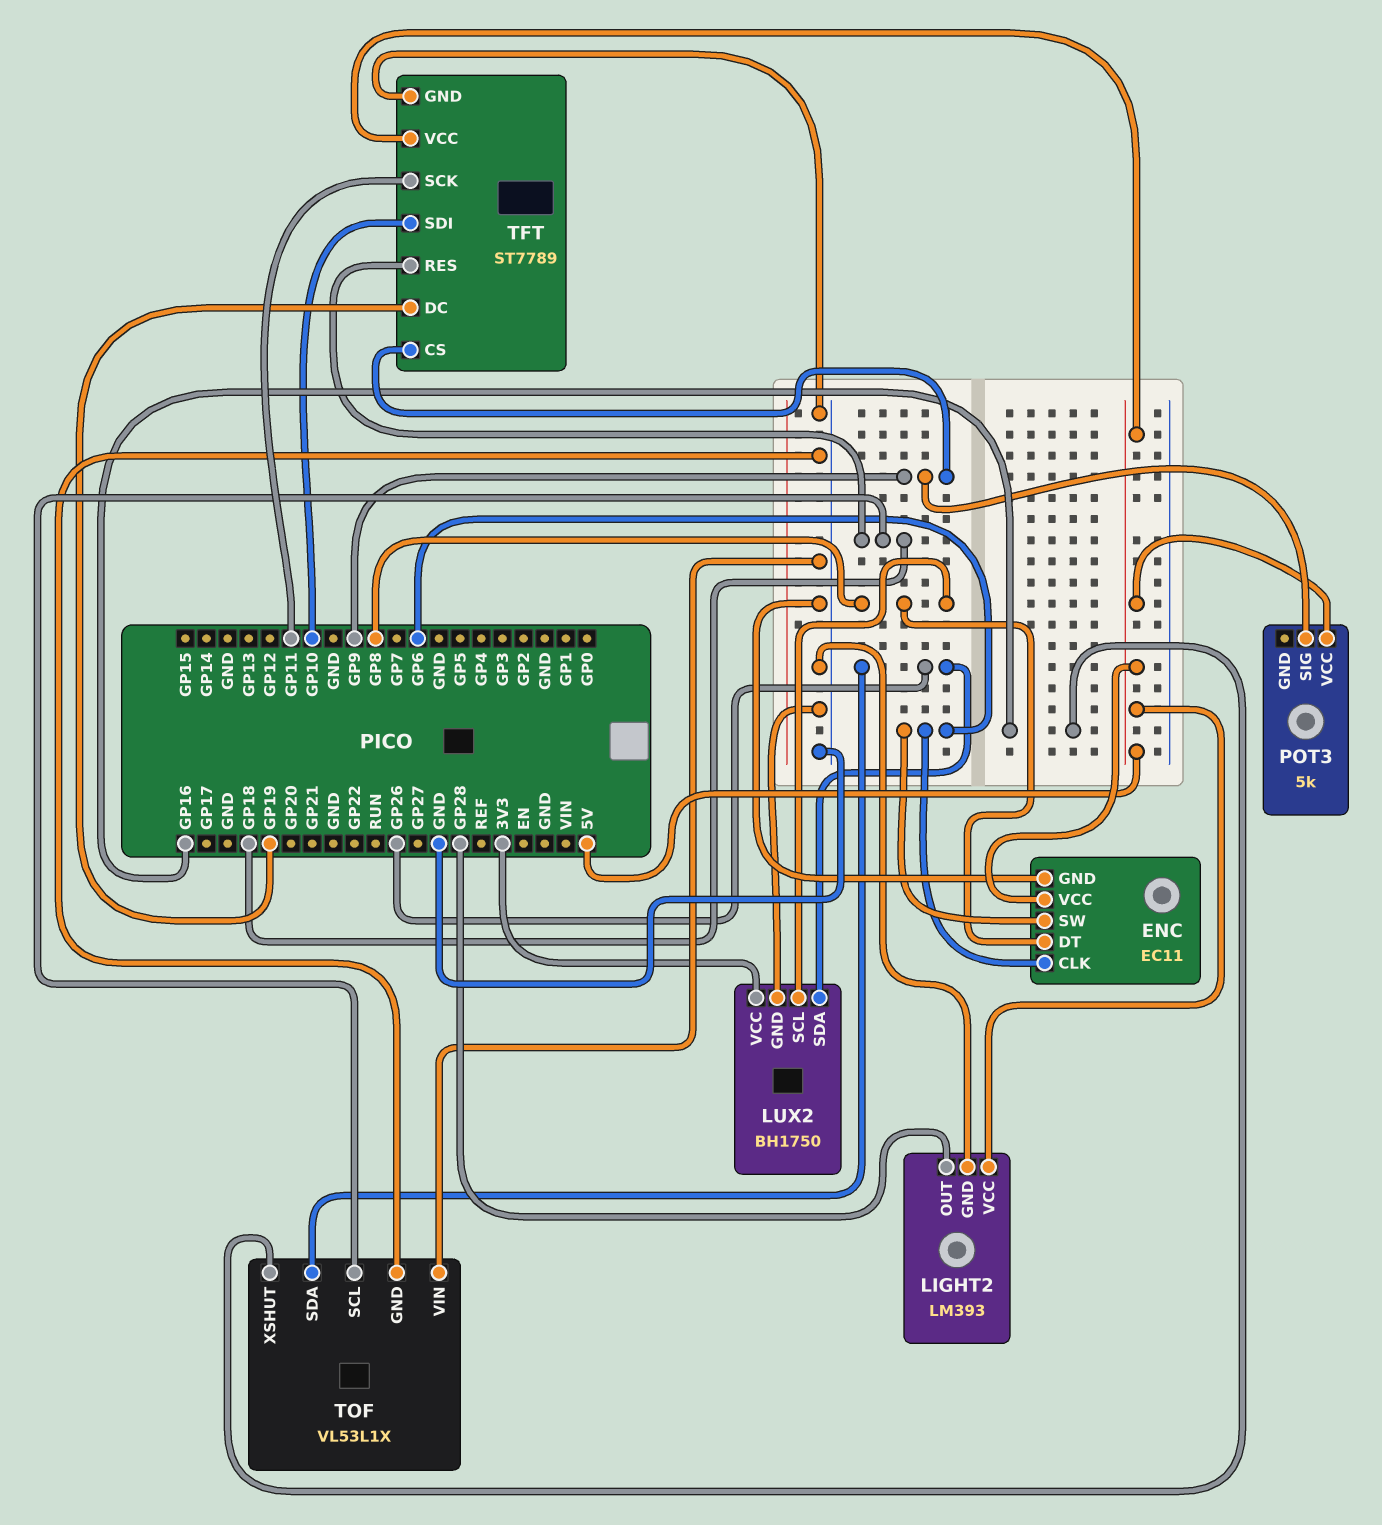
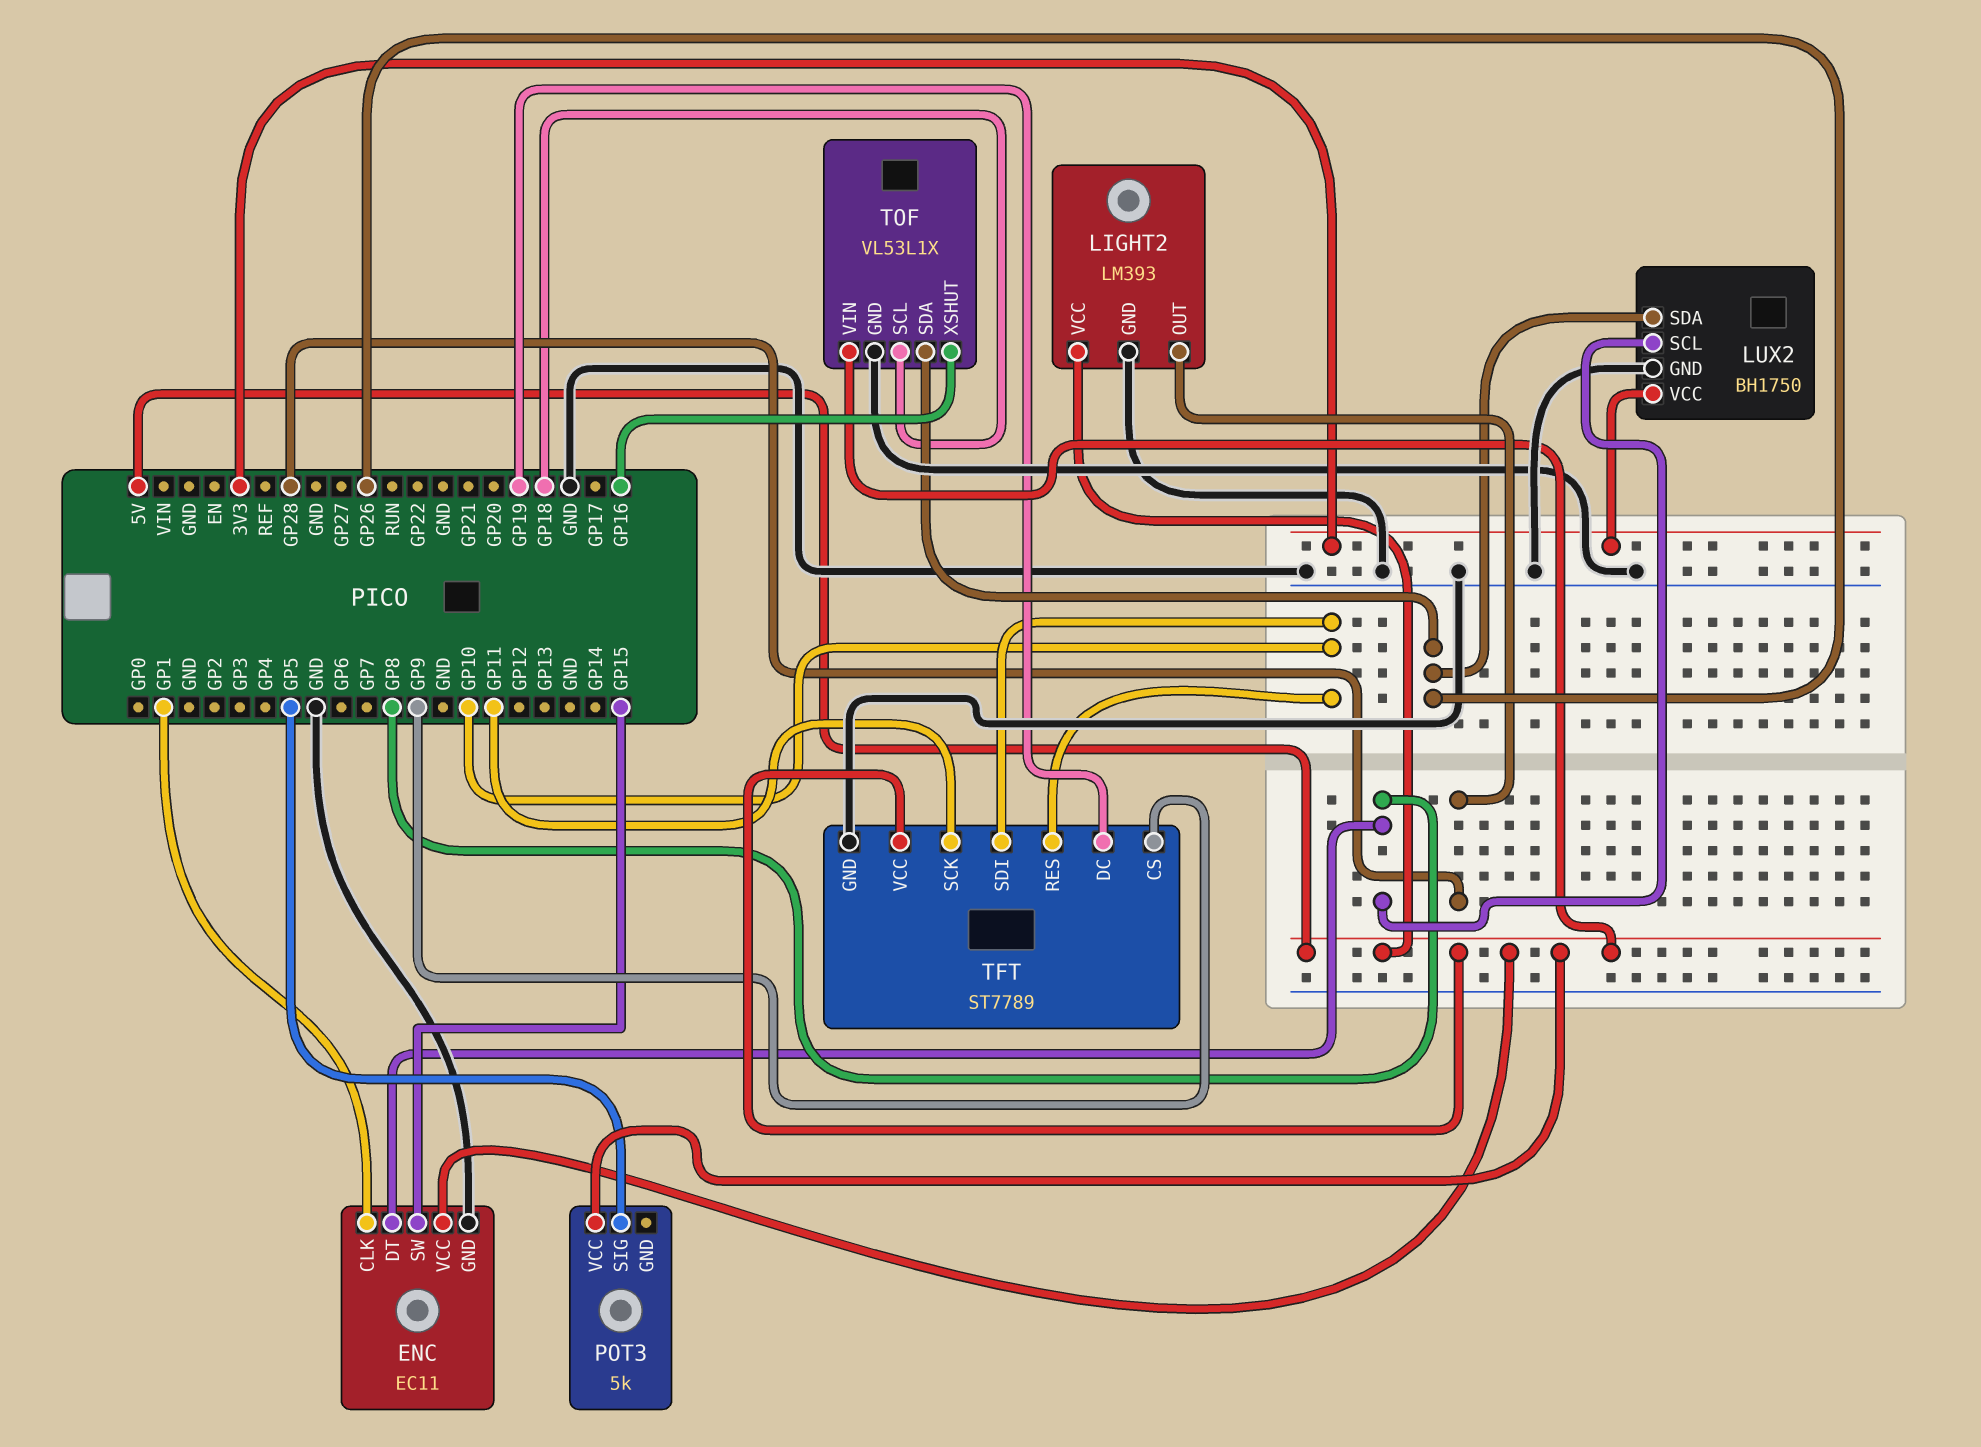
ENC pin CLK: GP6 -> GP1
ENC pin SW: GP6 -> GP15
POT3 pin SIG: GP9 -> GP5
TFT pin RES: GP18 -> GP10
TOF pin VIN: GND -> 5V

